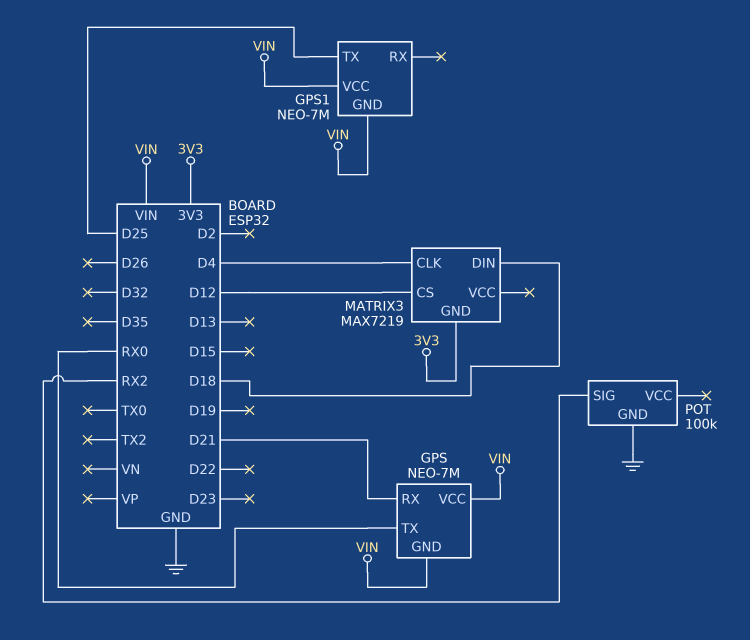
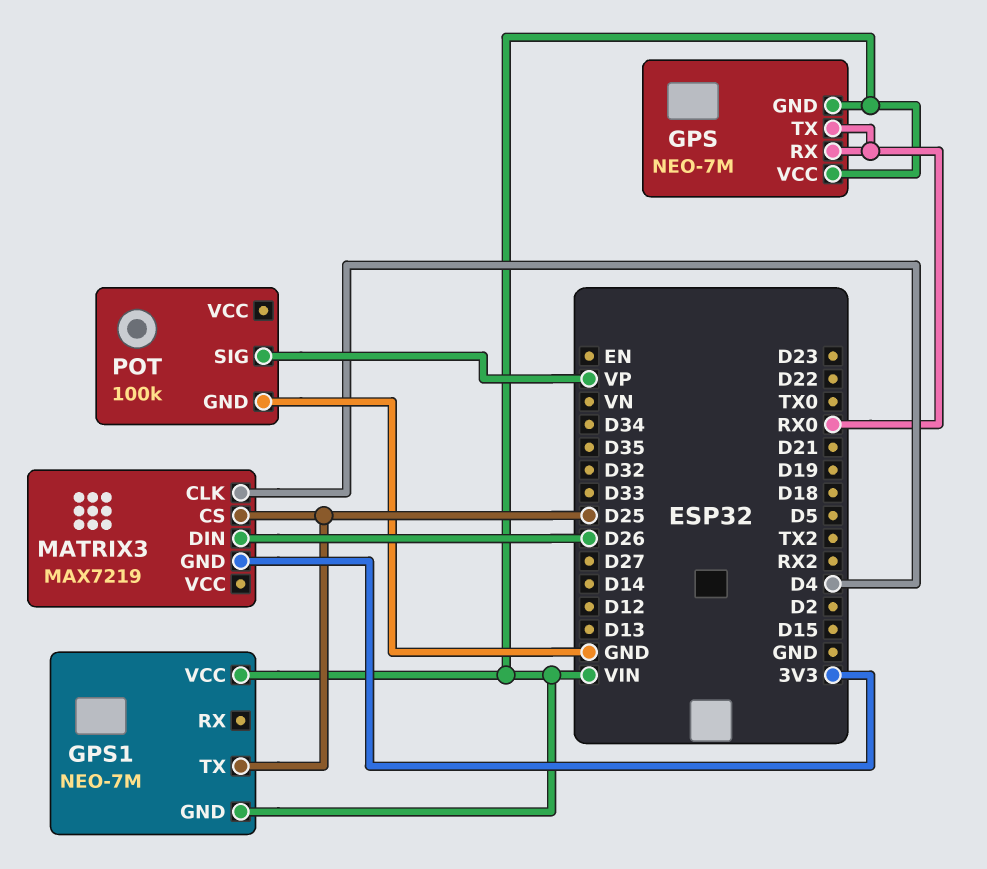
GPS pin RX: D21 -> RX0
MATRIX3 pin CS: D12 -> D25
MATRIX3 pin DIN: D18 -> D26
POT pin SIG: RX2 -> VP

